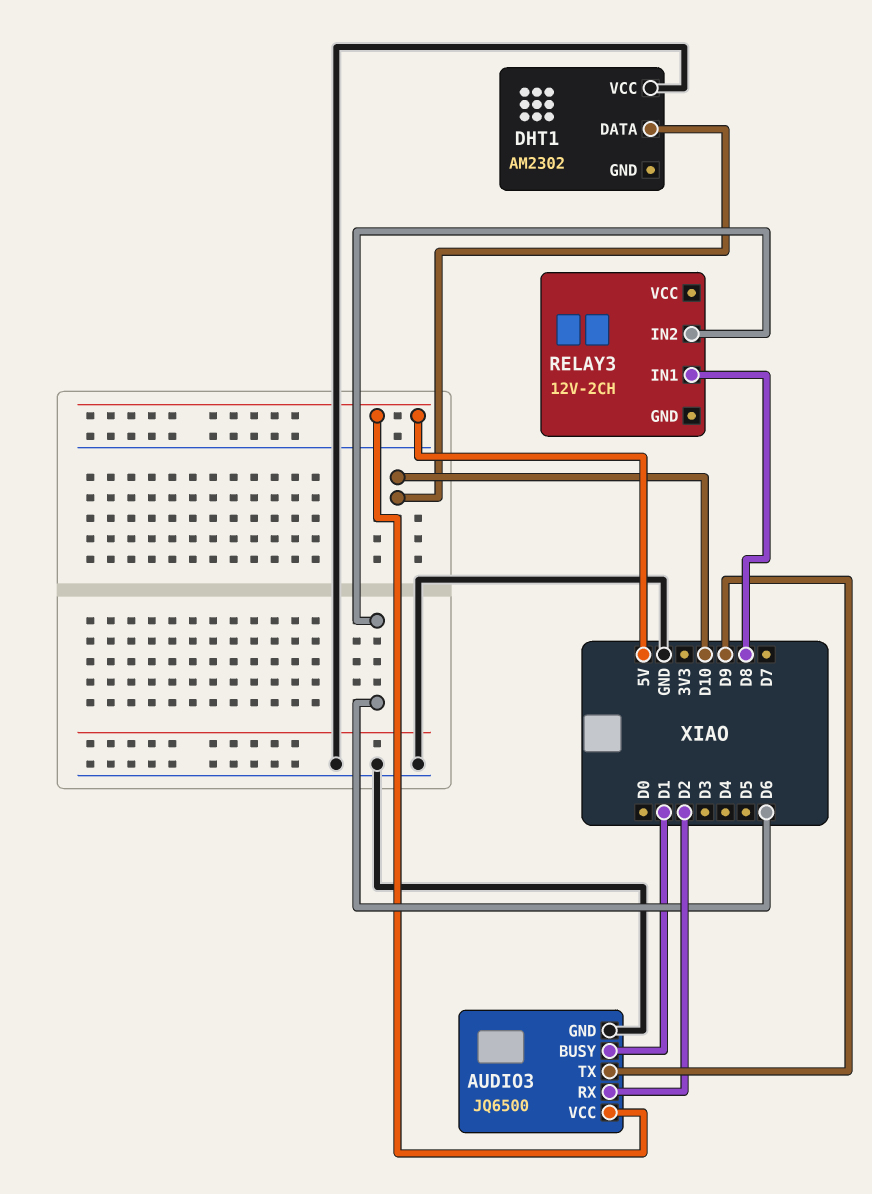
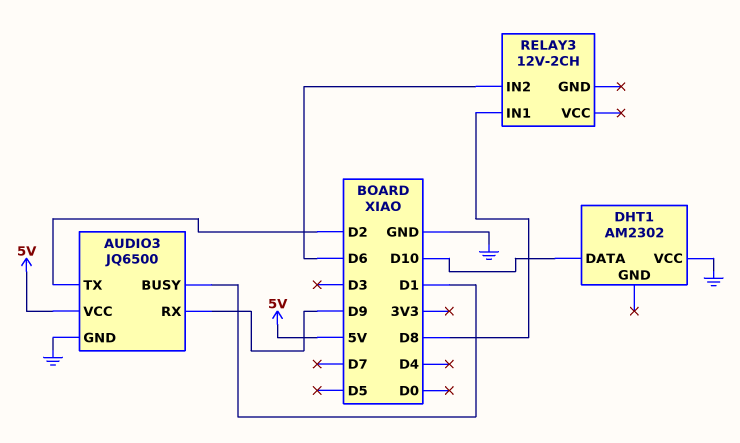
AUDIO3 pin RX: D2 -> D9
AUDIO3 pin TX: D9 -> D2

